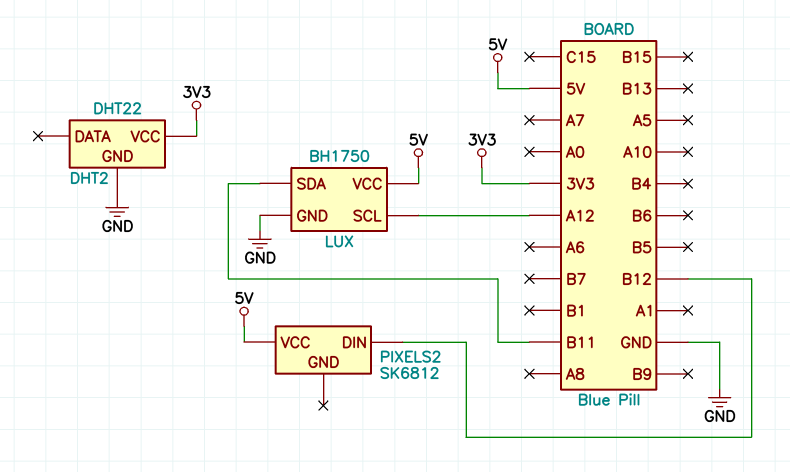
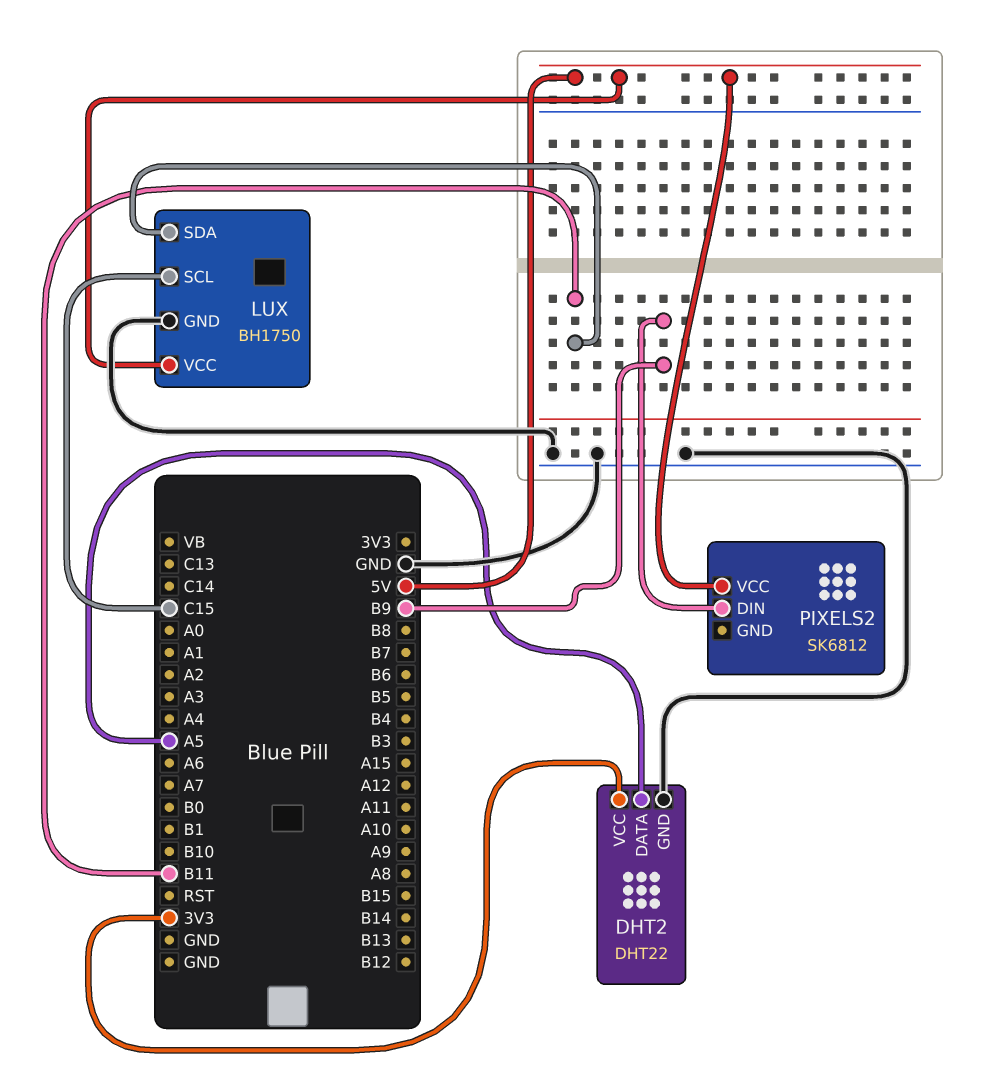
DHT2 pin DATA: none -> A5
LUX pin SCL: A12 -> C15
PIXELS2 pin DIN: B12 -> B9

